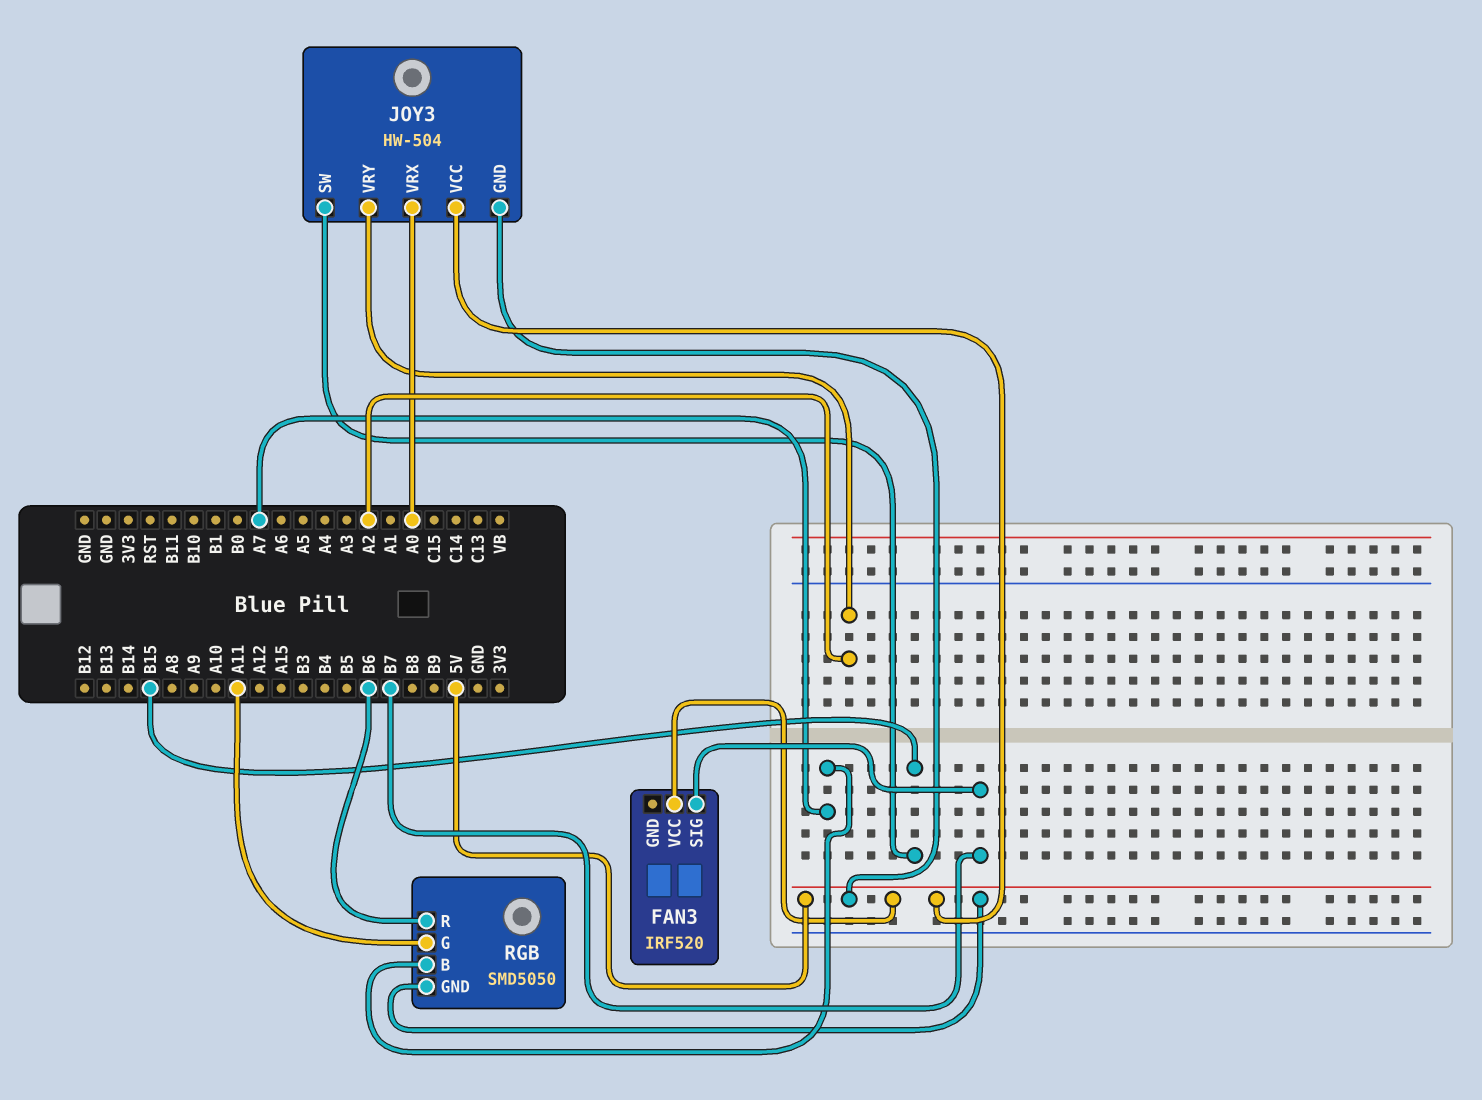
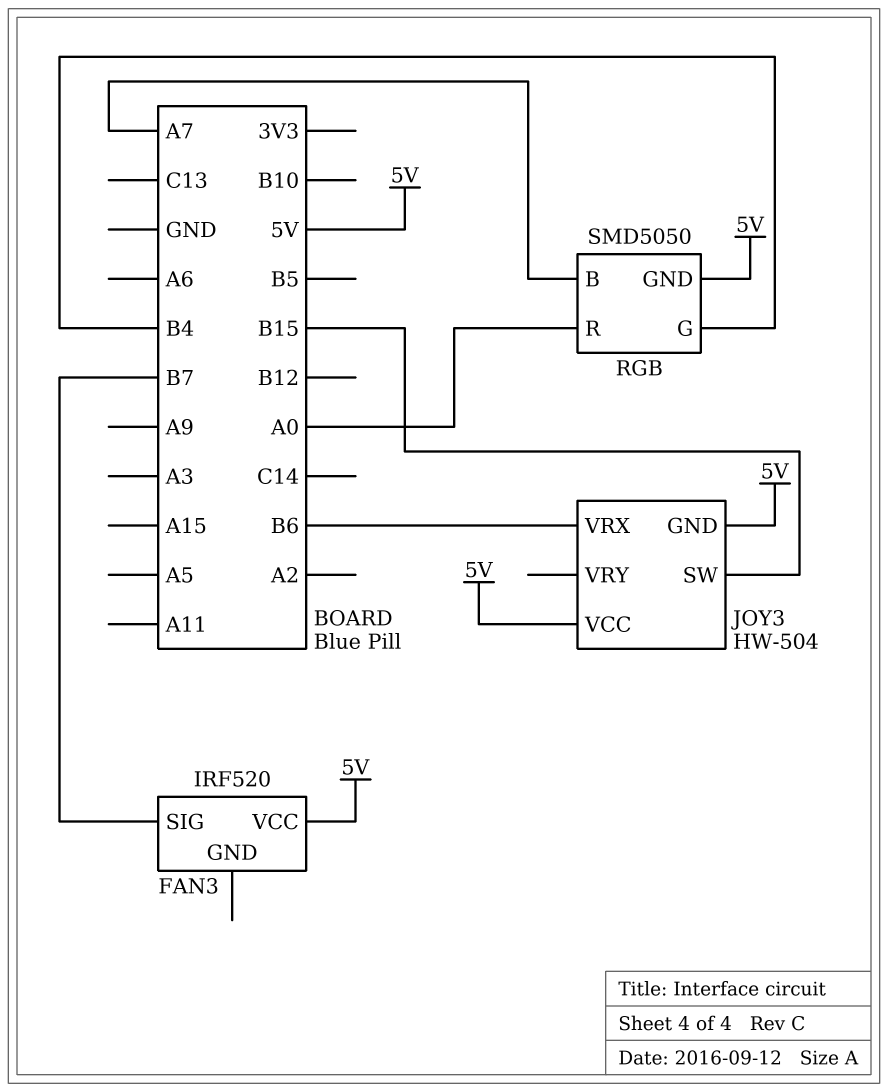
JOY3 pin VRX: A0 -> B6
JOY3 pin VRY: A2 -> none
RGB pin G: A11 -> B4
RGB pin R: B6 -> A0

